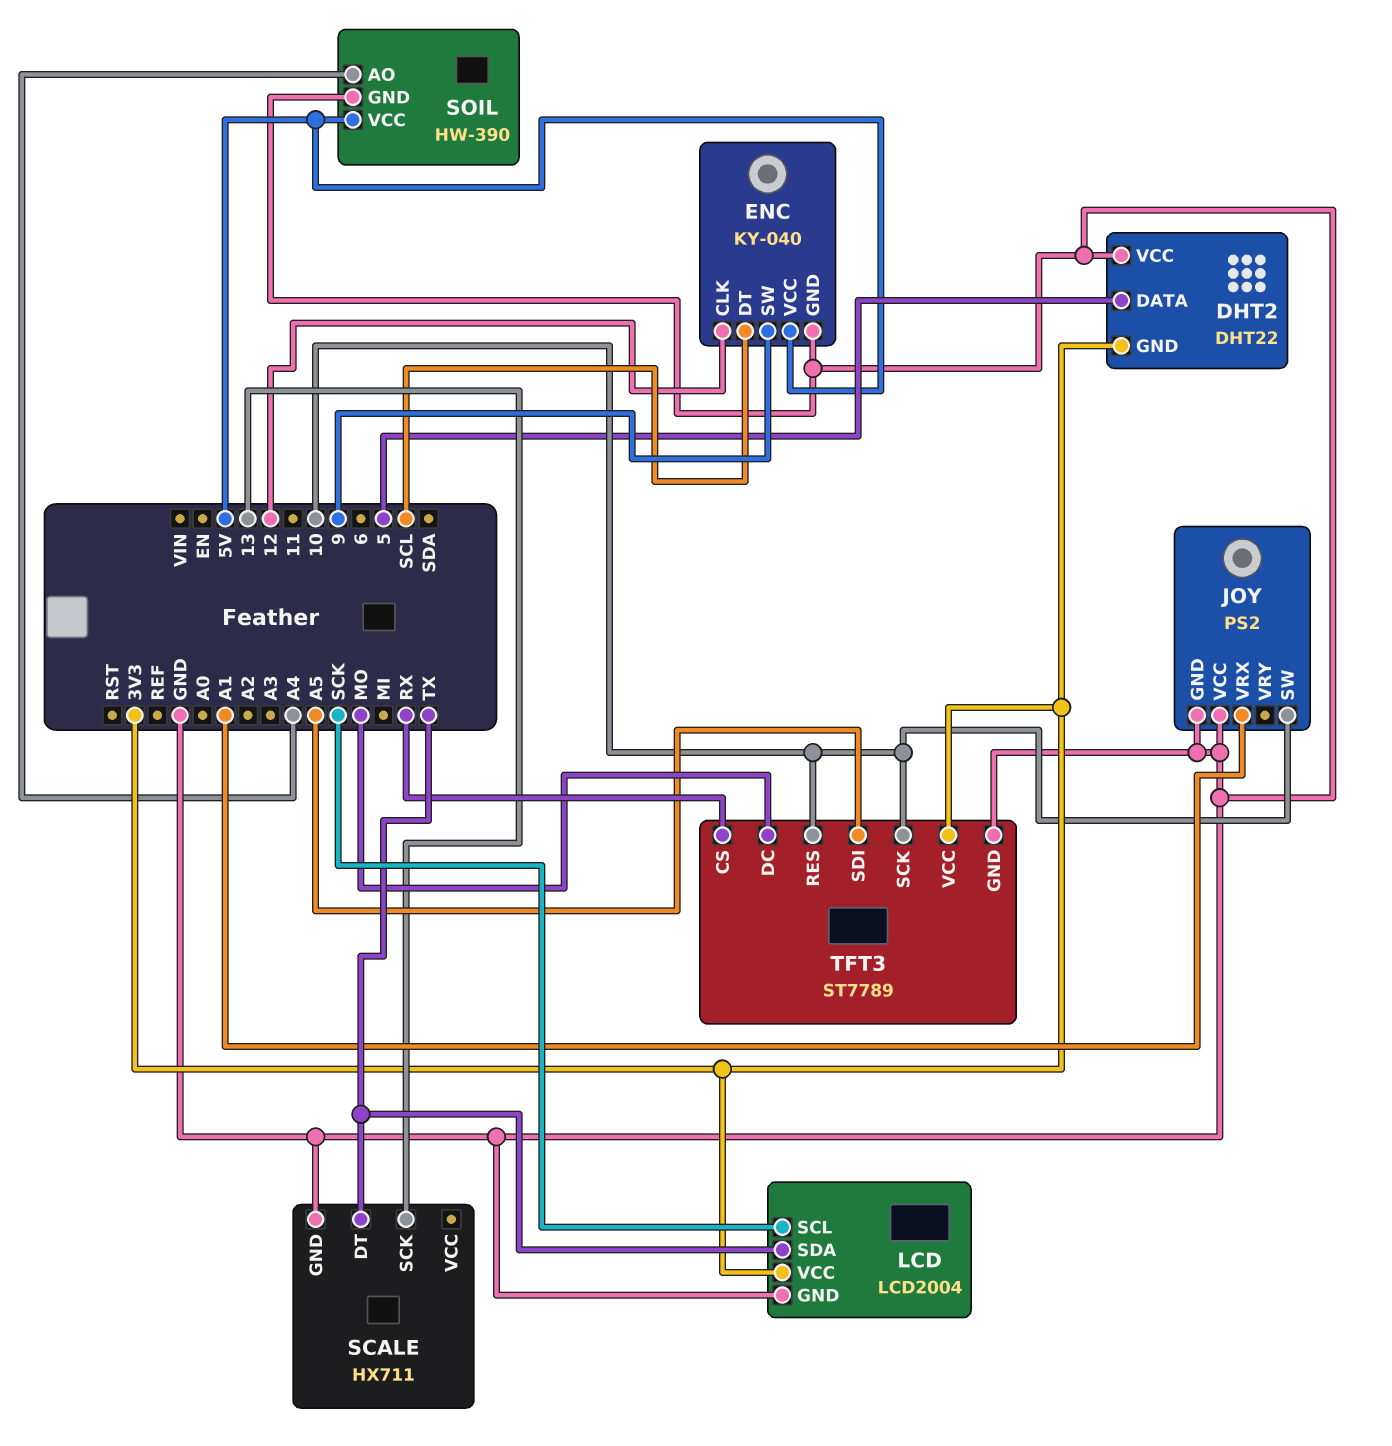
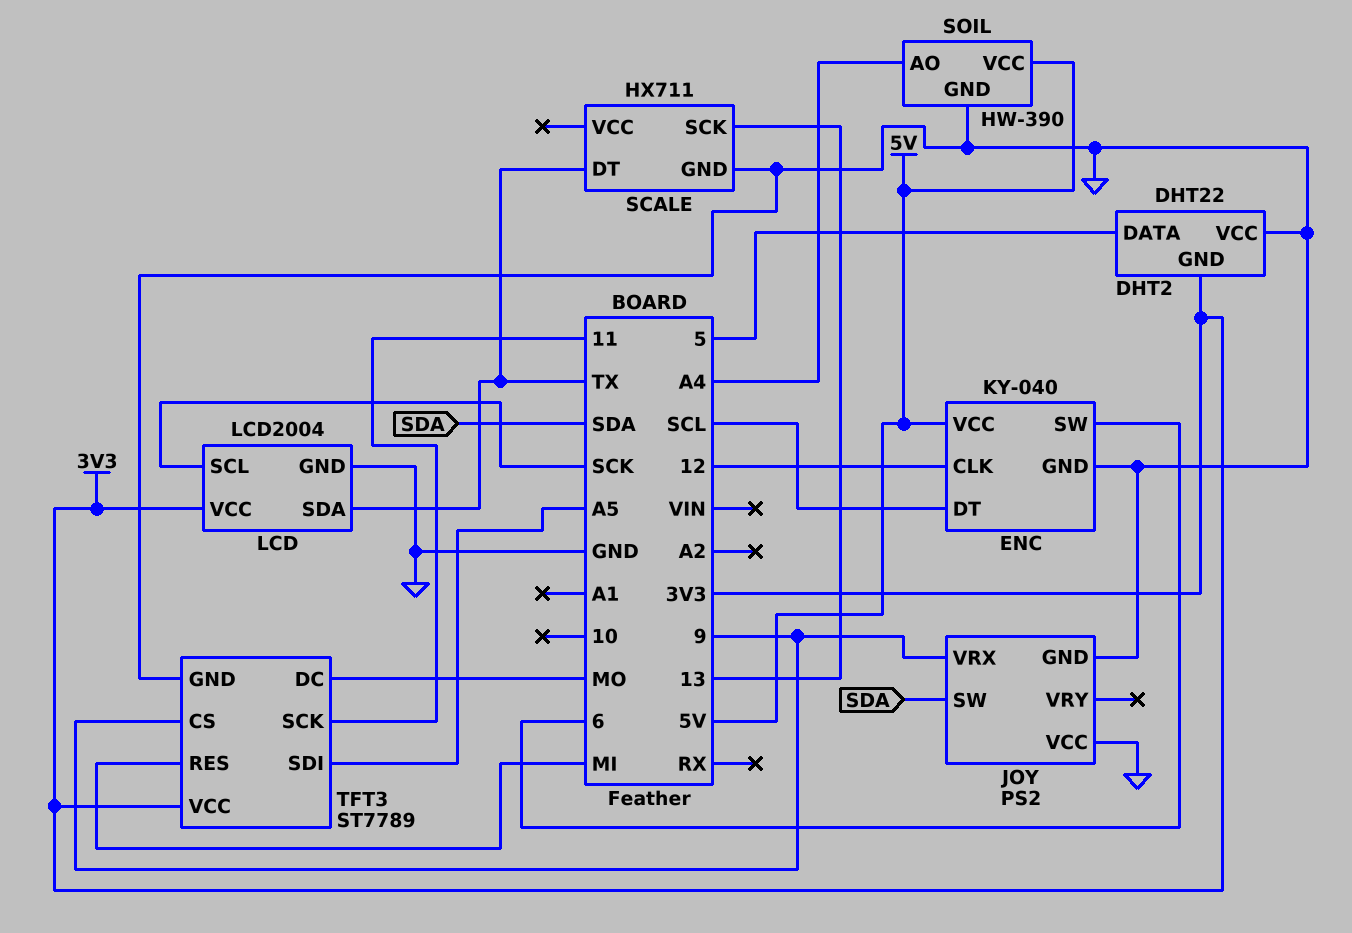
ENC pin SW: 9 -> 6
JOY pin SW: 10 -> SDA
JOY pin VRX: A1 -> 9
TFT3 pin CS: RX -> 9
TFT3 pin RES: 10 -> MI
TFT3 pin SCK: 10 -> 11

